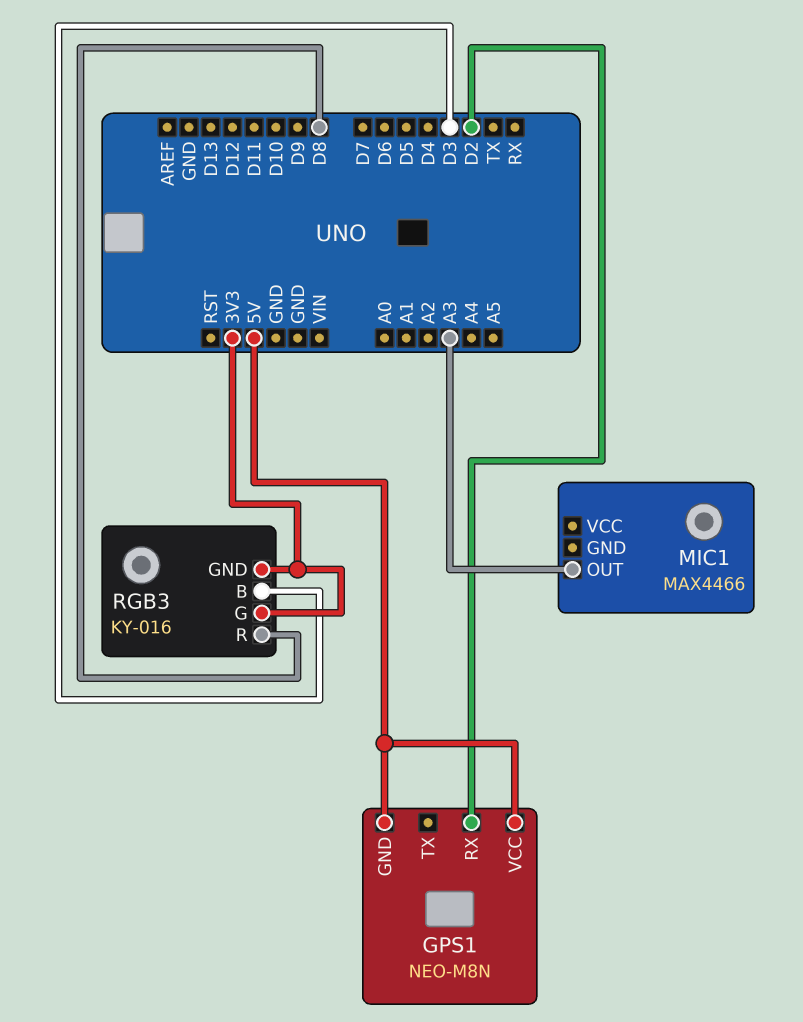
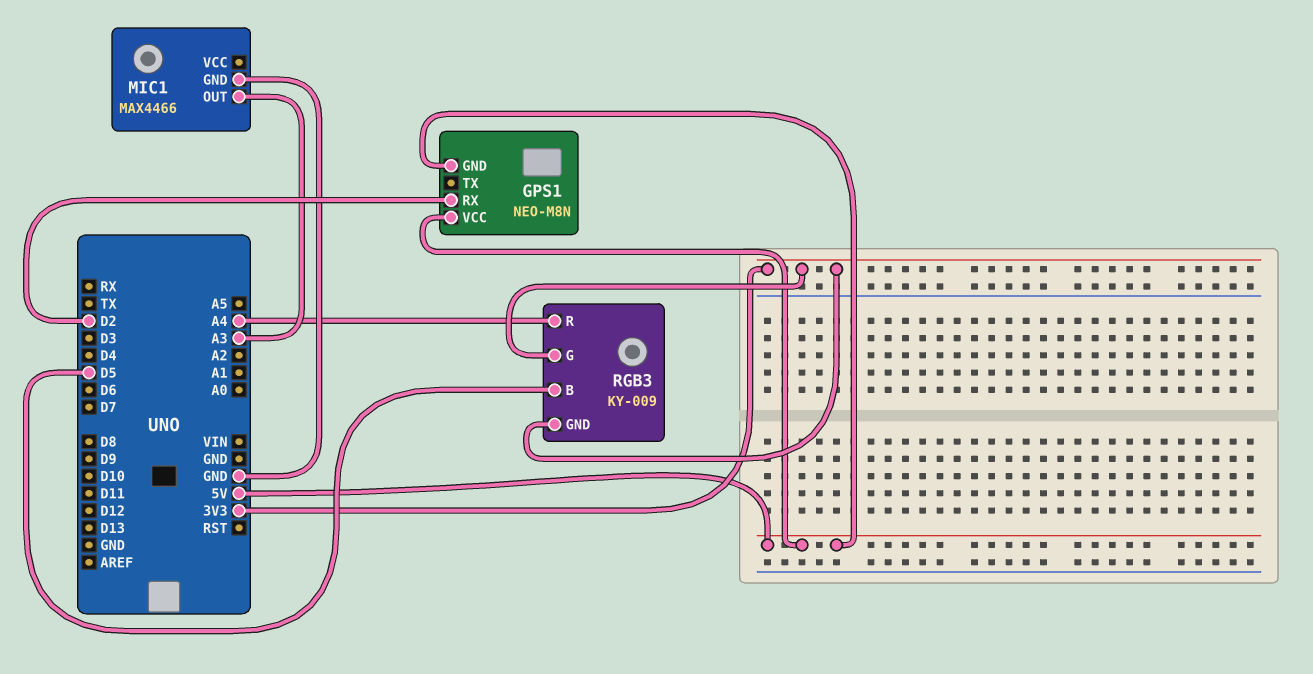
MIC1 pin GND: none -> GND
RGB3: KY-016 -> KY-009
RGB3 pin B: D3 -> D5
RGB3 pin R: D8 -> A4

